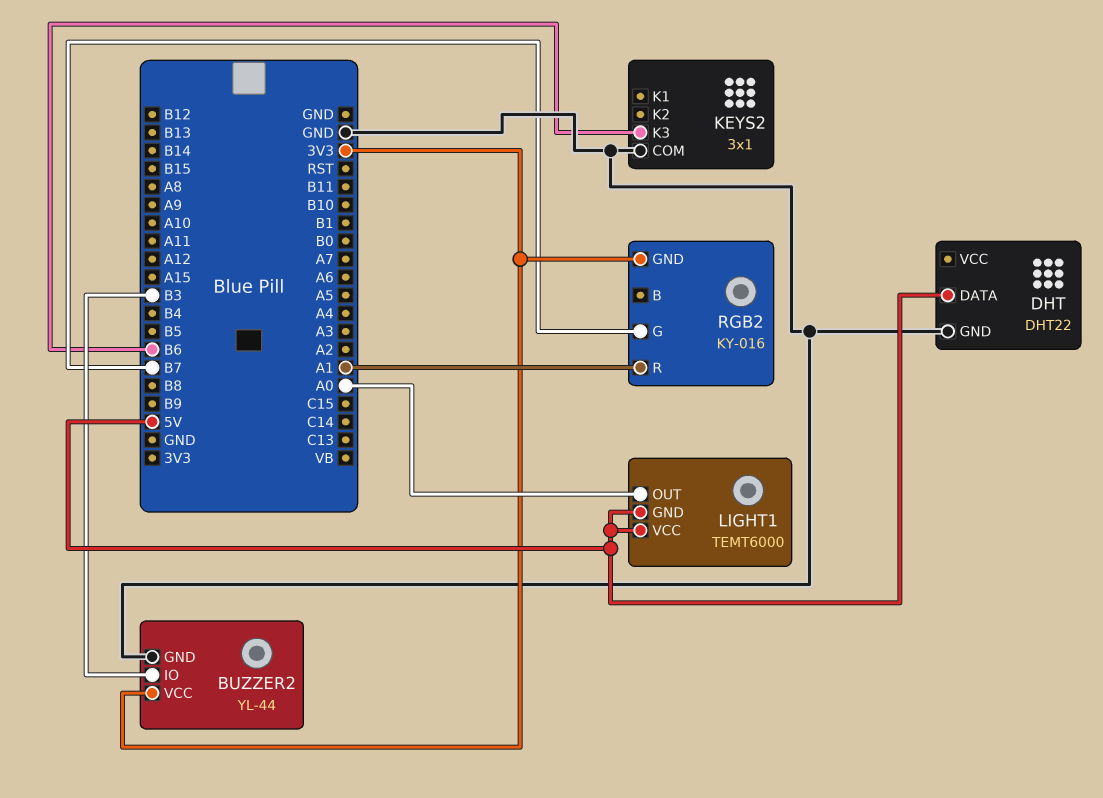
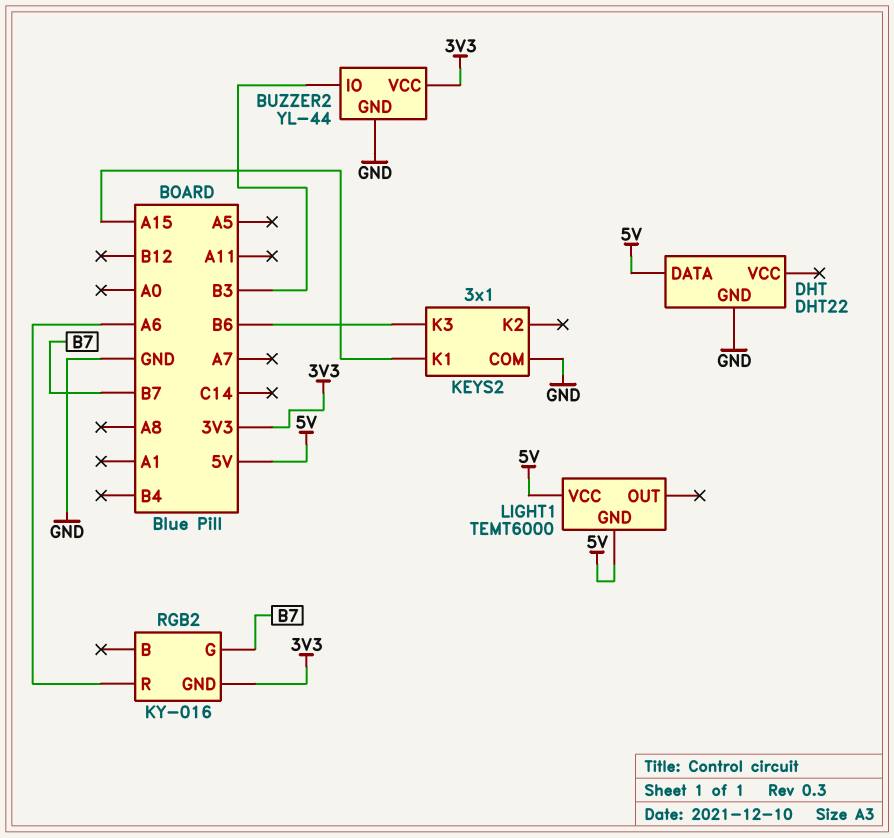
KEYS2 pin K1: none -> A15
LIGHT1 pin OUT: A0 -> none
RGB2 pin R: A1 -> A6

